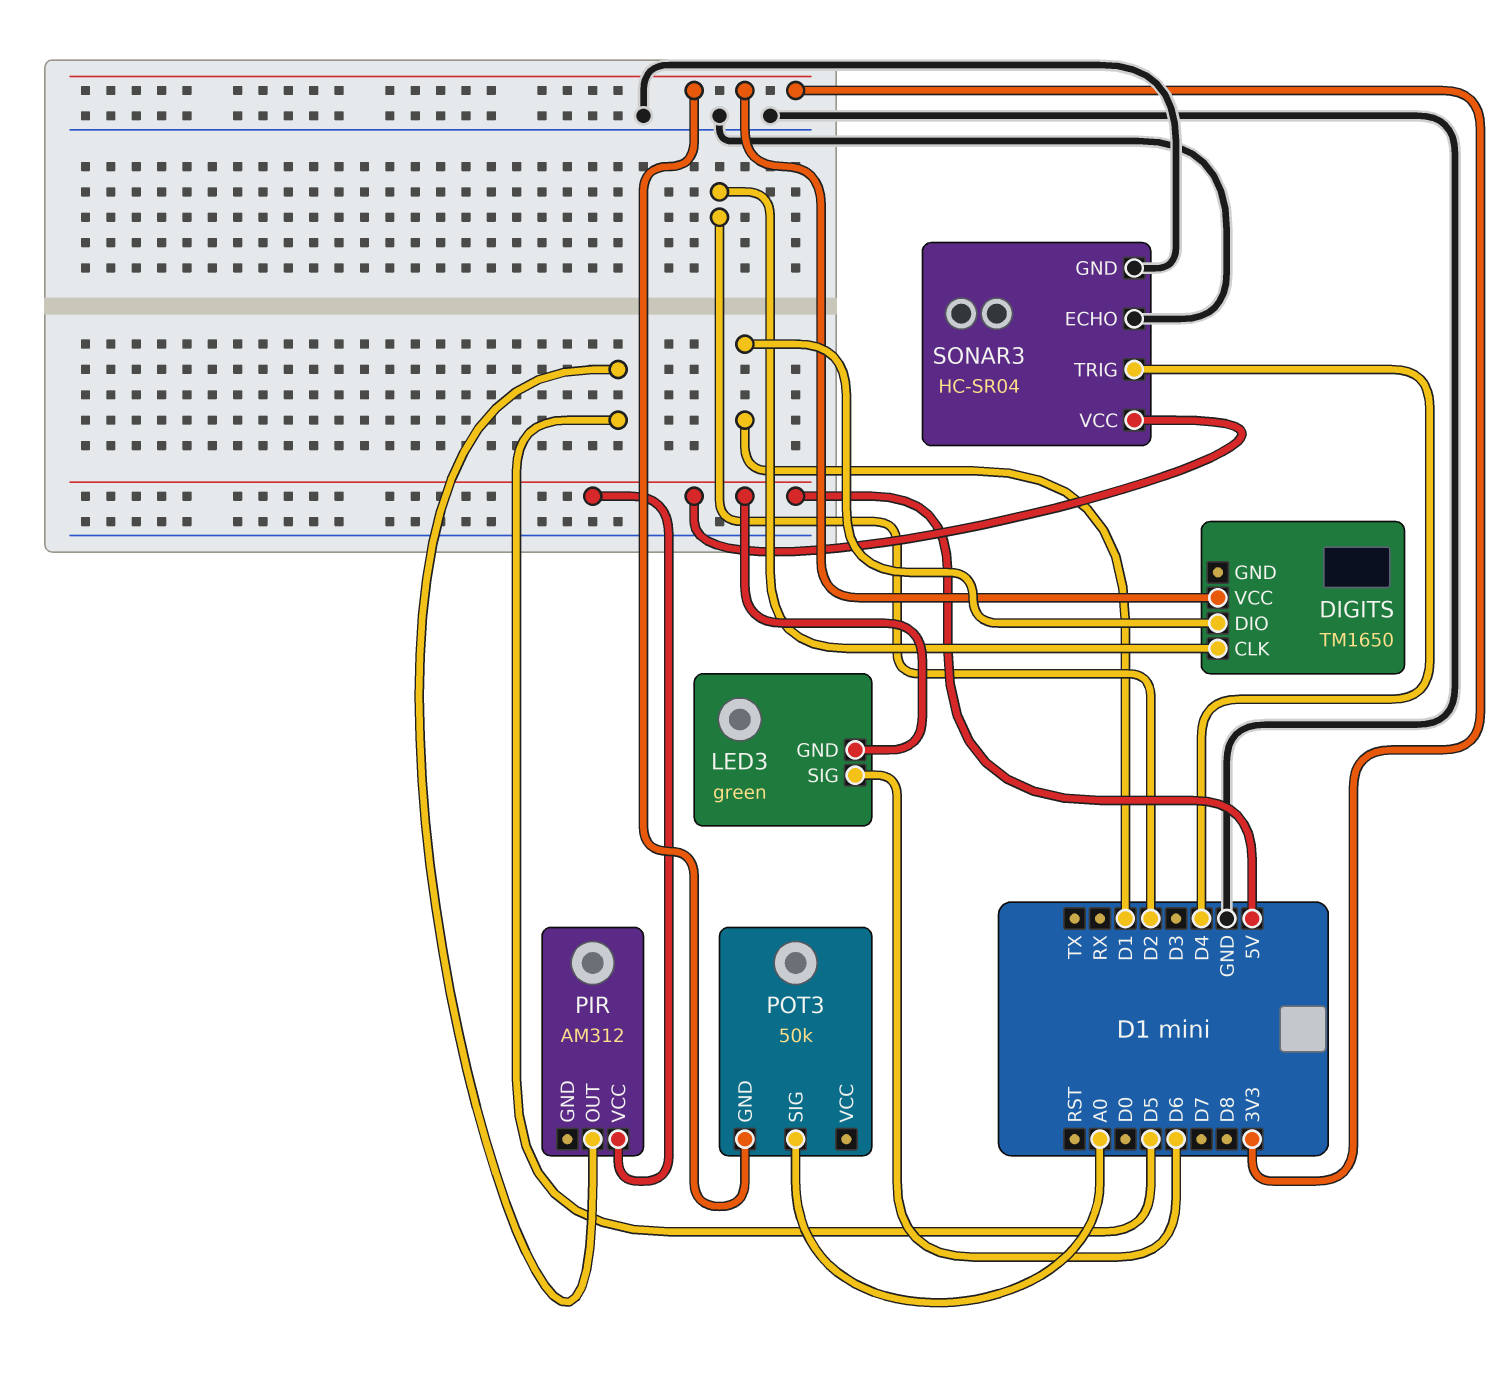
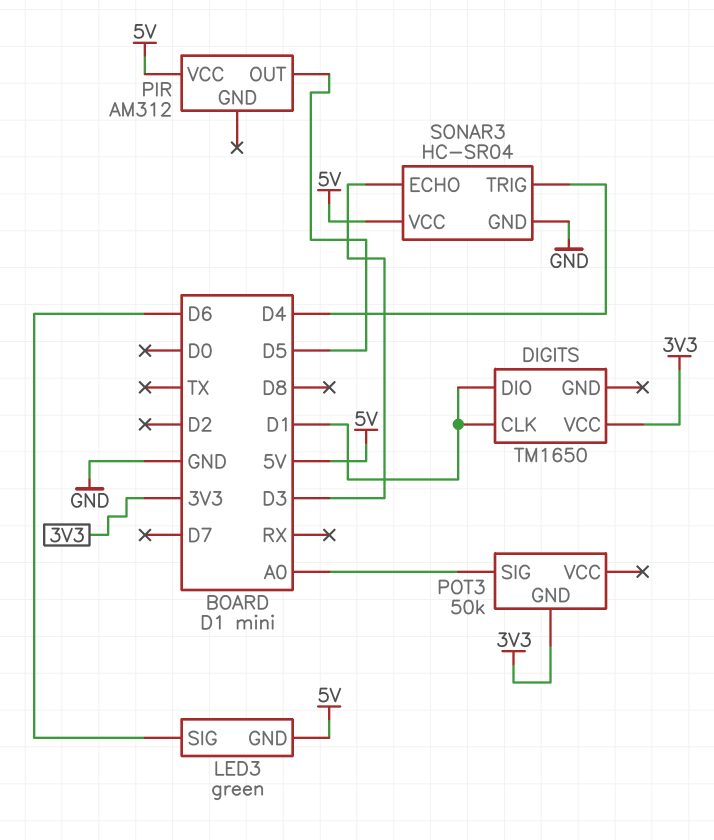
DIGITS pin CLK: D2 -> D1
SONAR3 pin ECHO: GND -> D3

